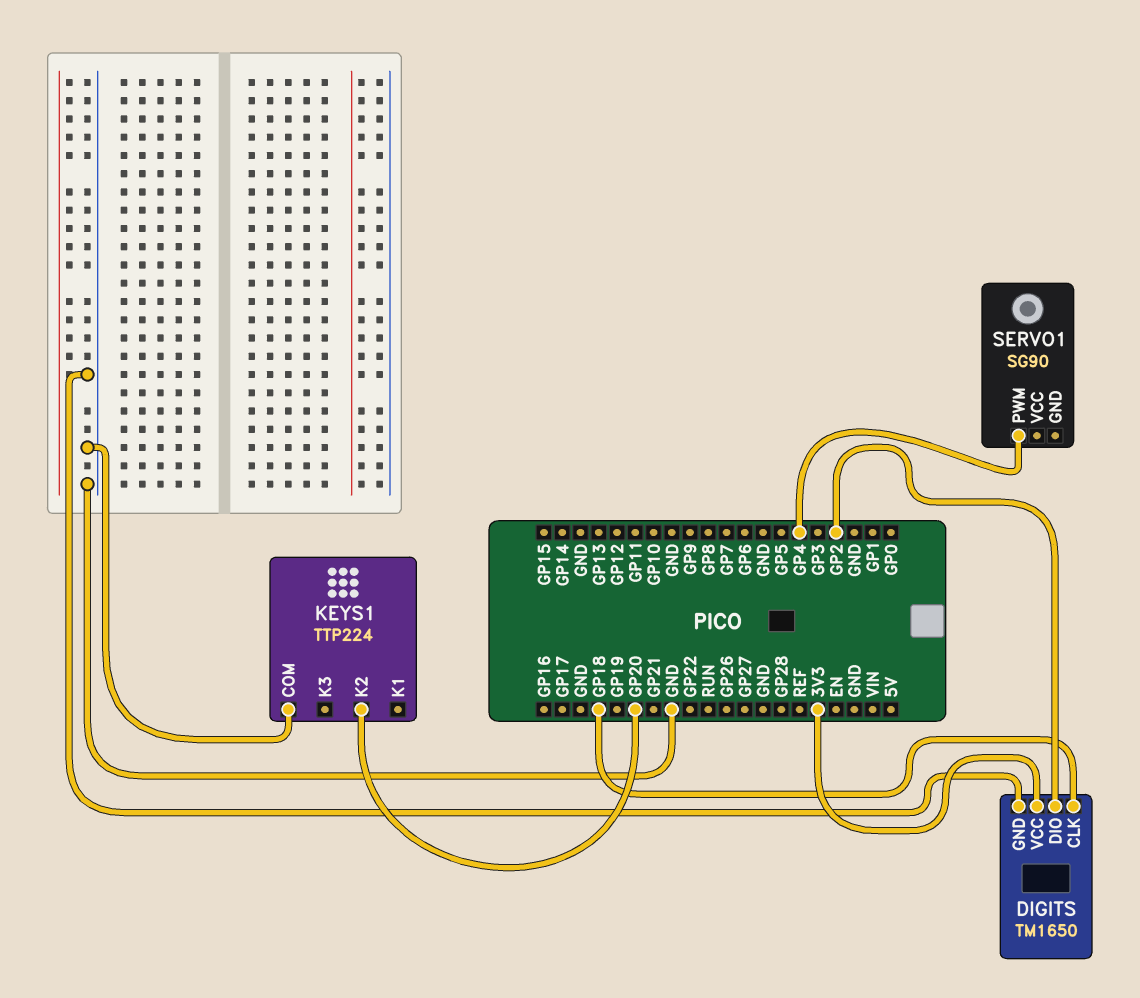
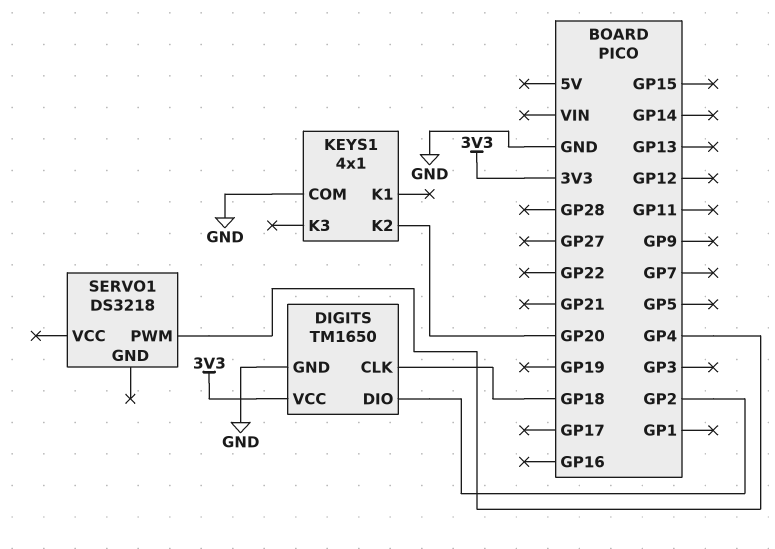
KEYS1: TTP224 -> 4x1
SERVO1: SG90 -> DS3218

